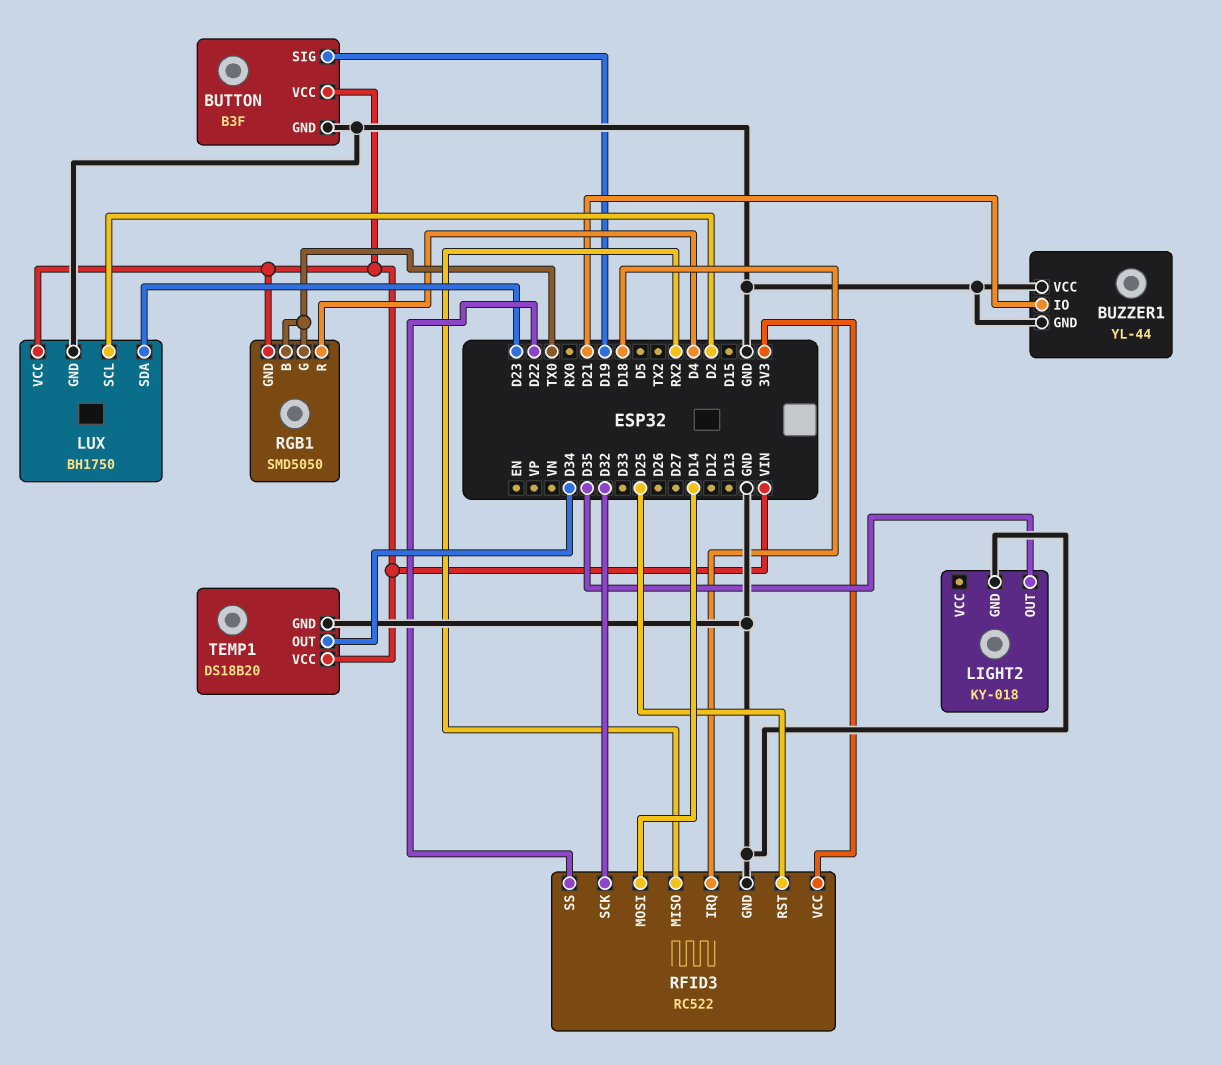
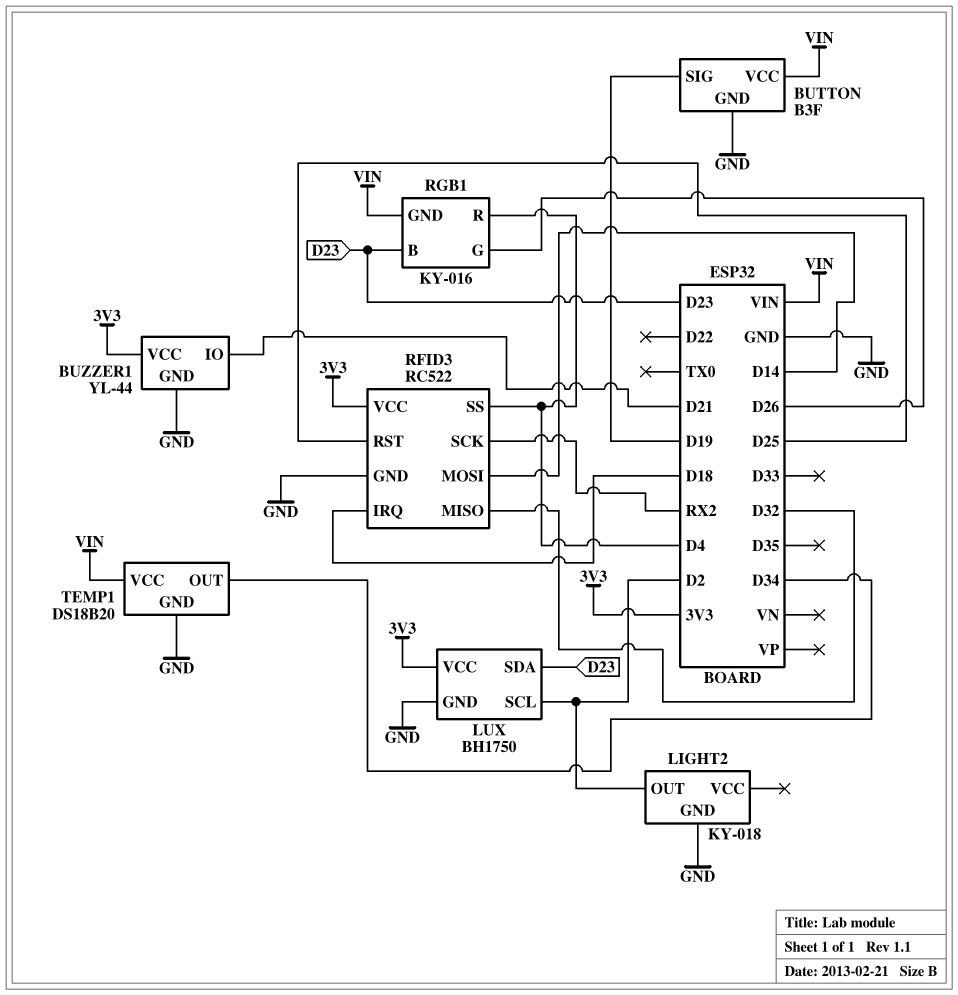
BUZZER1 pin VCC: GND -> 3V3
LIGHT2 pin OUT: D35 -> D2
LUX pin VCC: VIN -> 3V3
RFID3 pin MISO: RX2 -> D32
RFID3 pin SCK: D32 -> RX2
RFID3 pin SS: D22 -> D4
RGB1: SMD5050 -> KY-016
RGB1 pin B: TX0 -> D23
RGB1 pin G: TX0 -> D26

